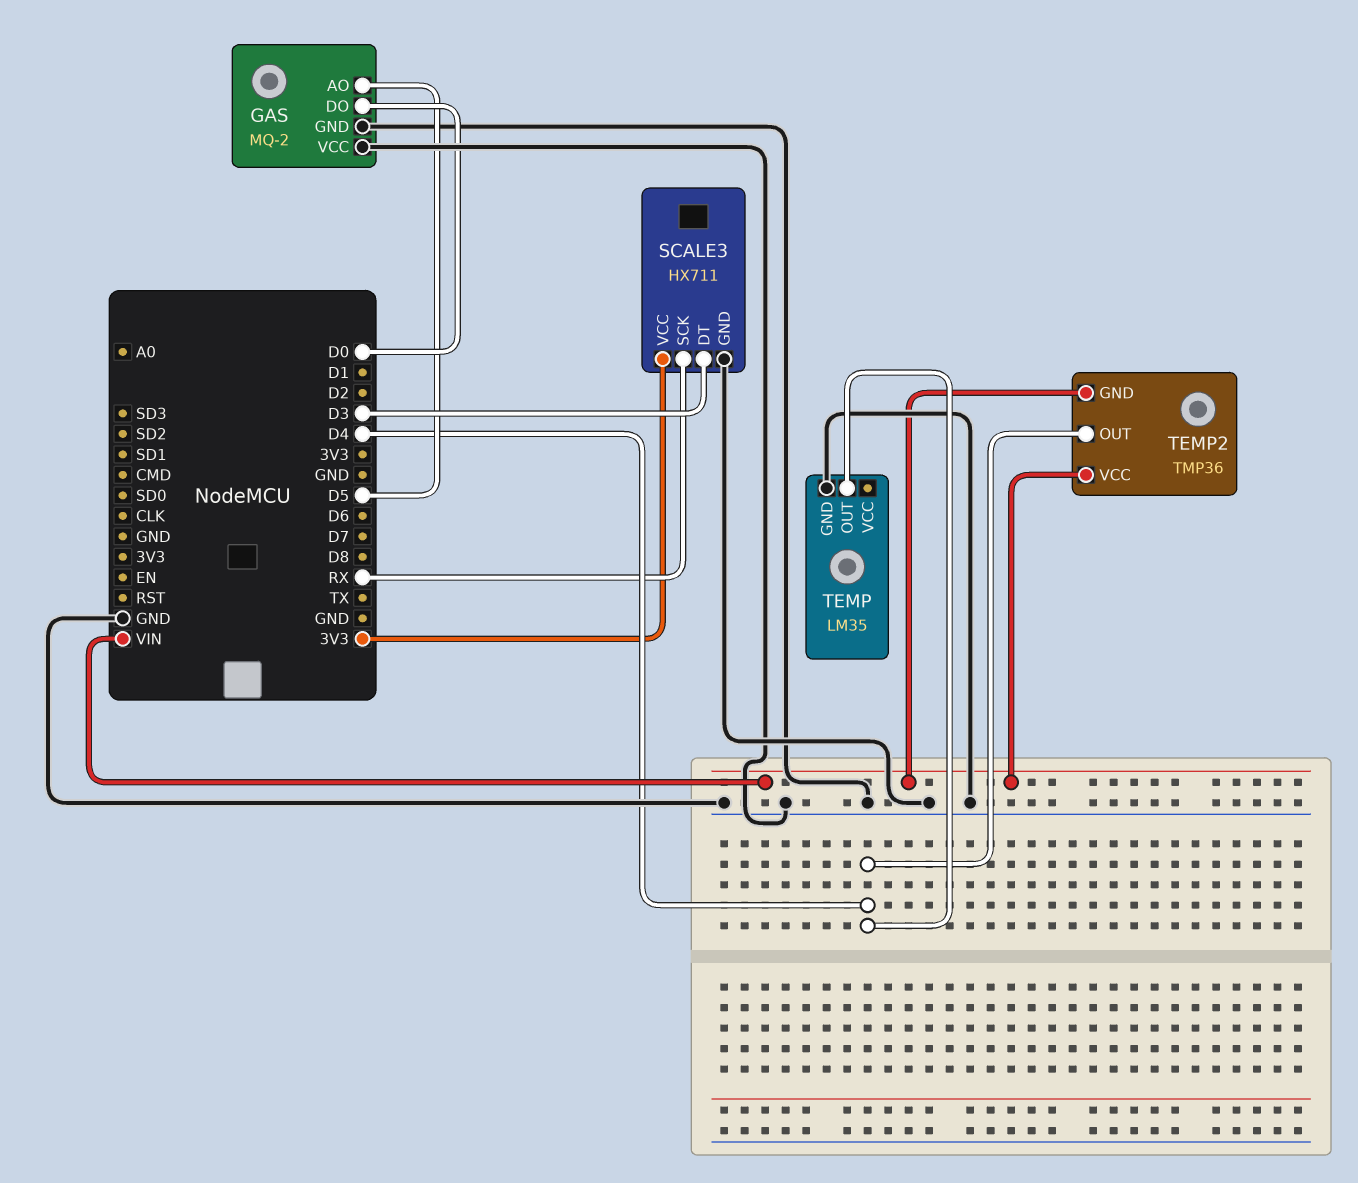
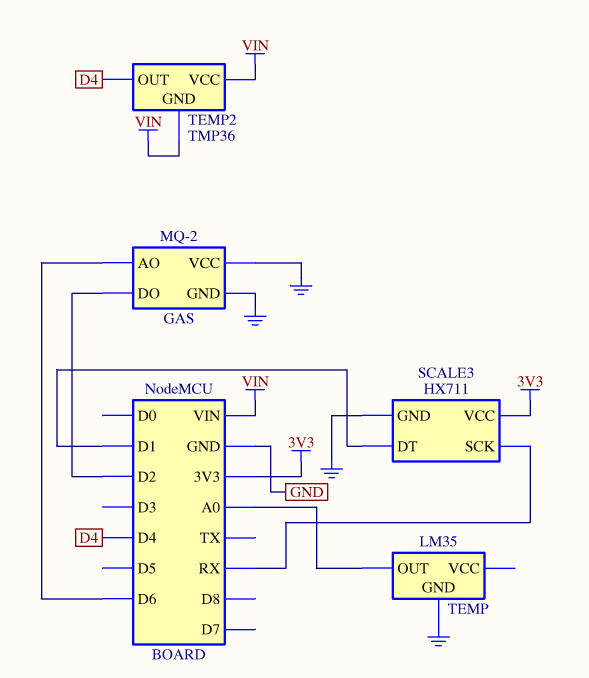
GAS pin AO: D5 -> D6
GAS pin DO: D0 -> D2
SCALE3 pin DT: D3 -> D1
TEMP pin OUT: D4 -> A0

